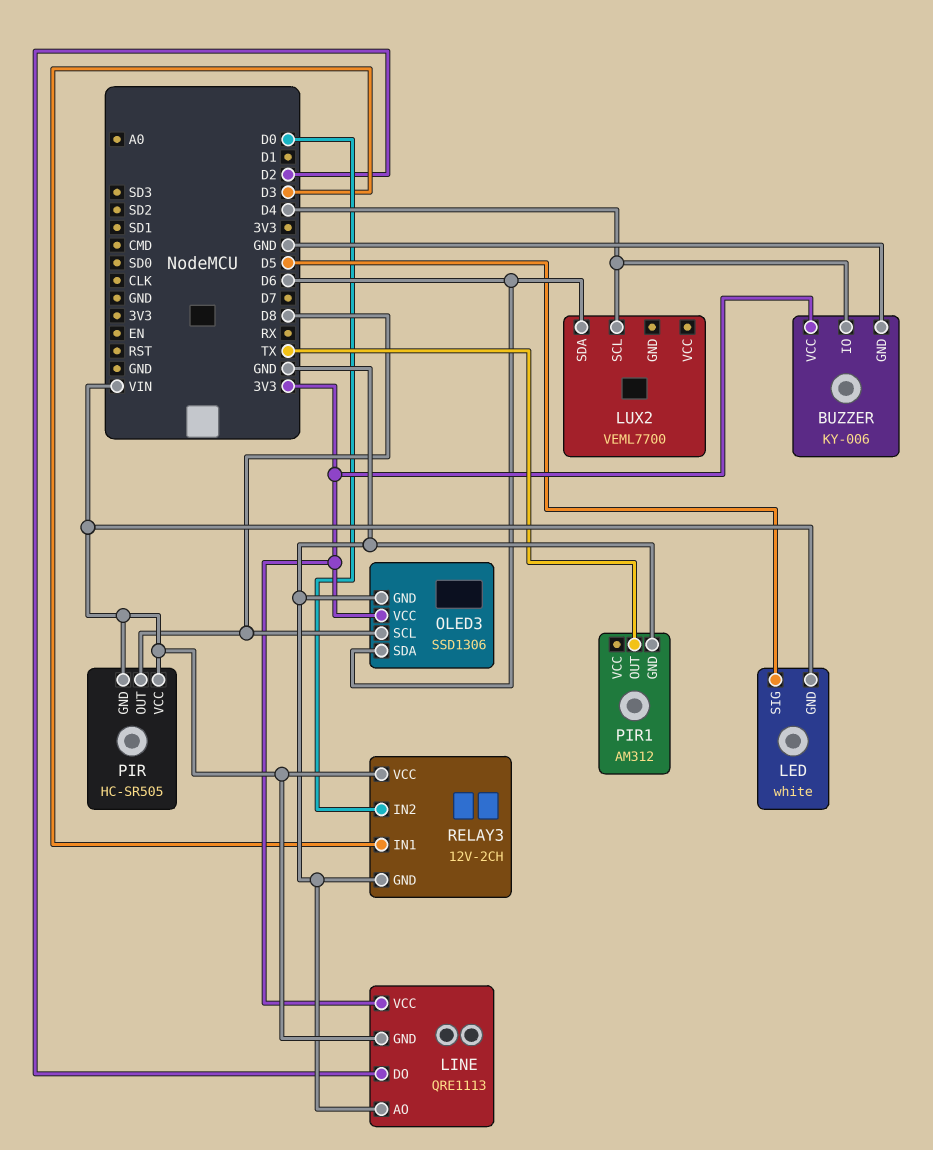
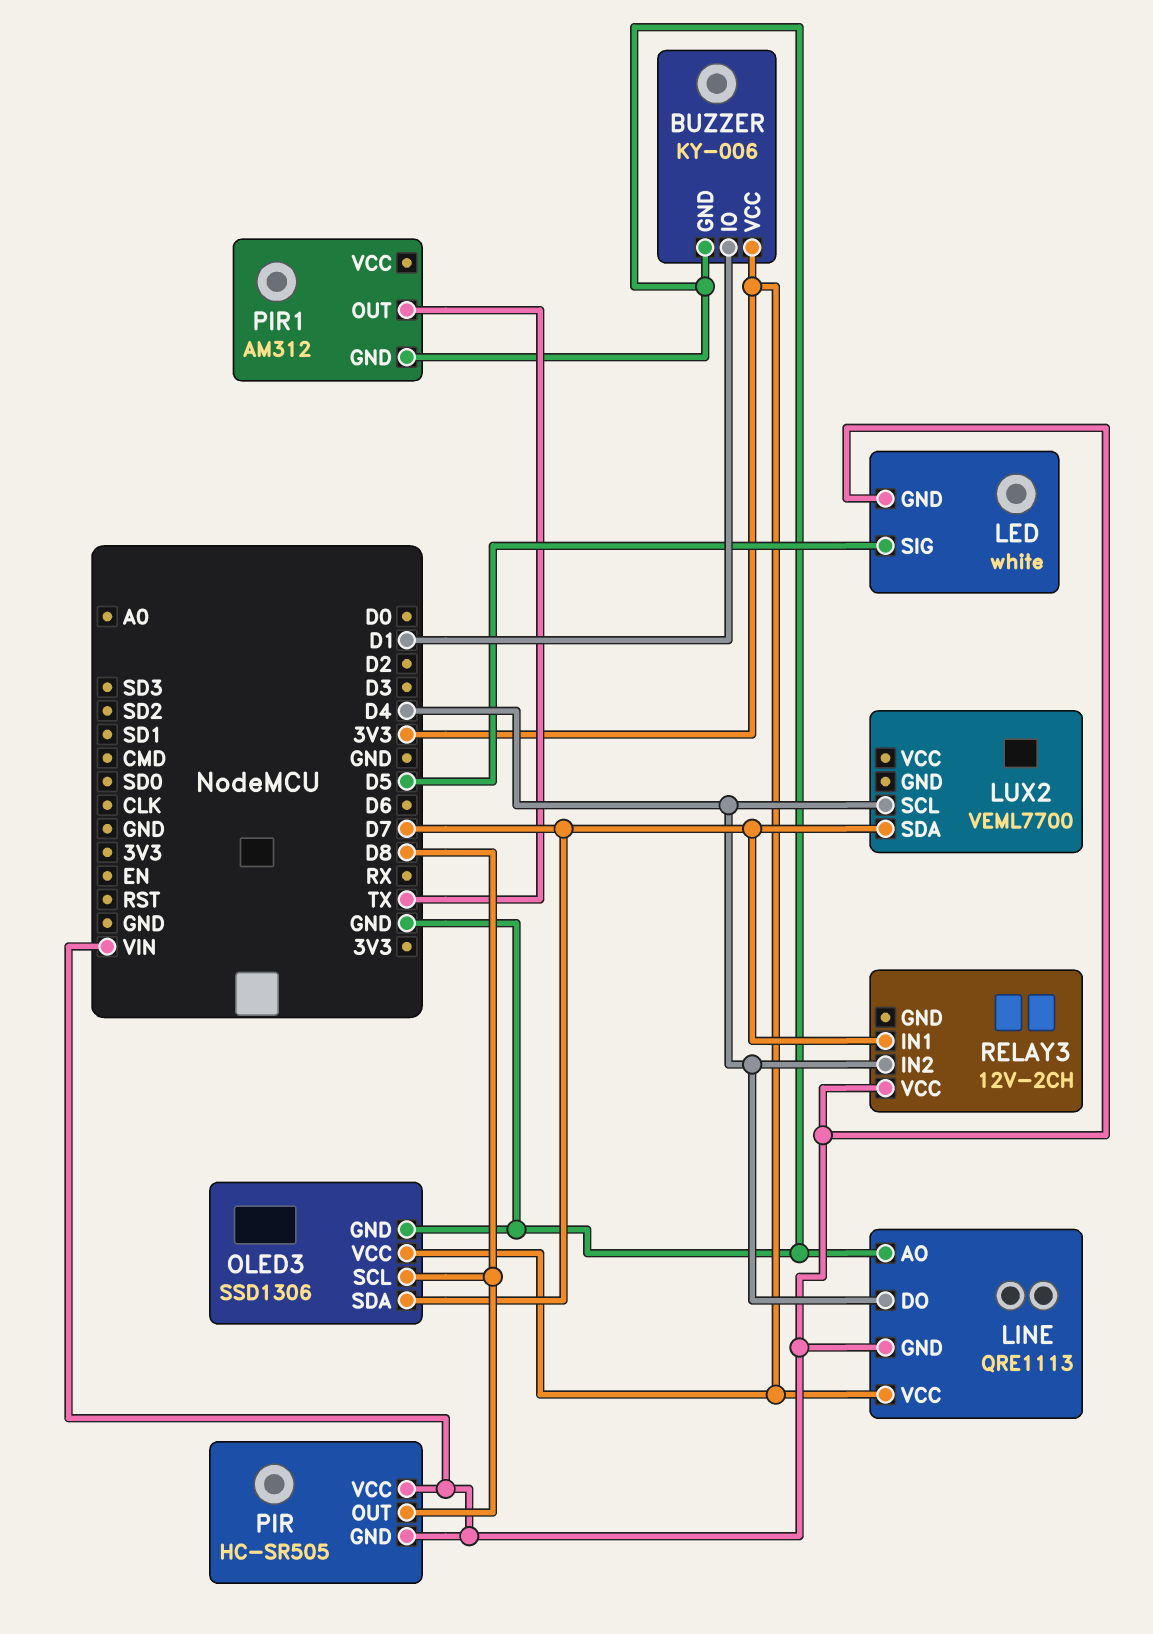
BUZZER pin IO: D4 -> D1
LINE pin DO: D2 -> D4
LUX2 pin SDA: D6 -> D7
OLED3 pin SDA: D6 -> D7
RELAY3 pin GND: GND -> none
RELAY3 pin IN1: D3 -> D7
RELAY3 pin IN2: D0 -> D4

